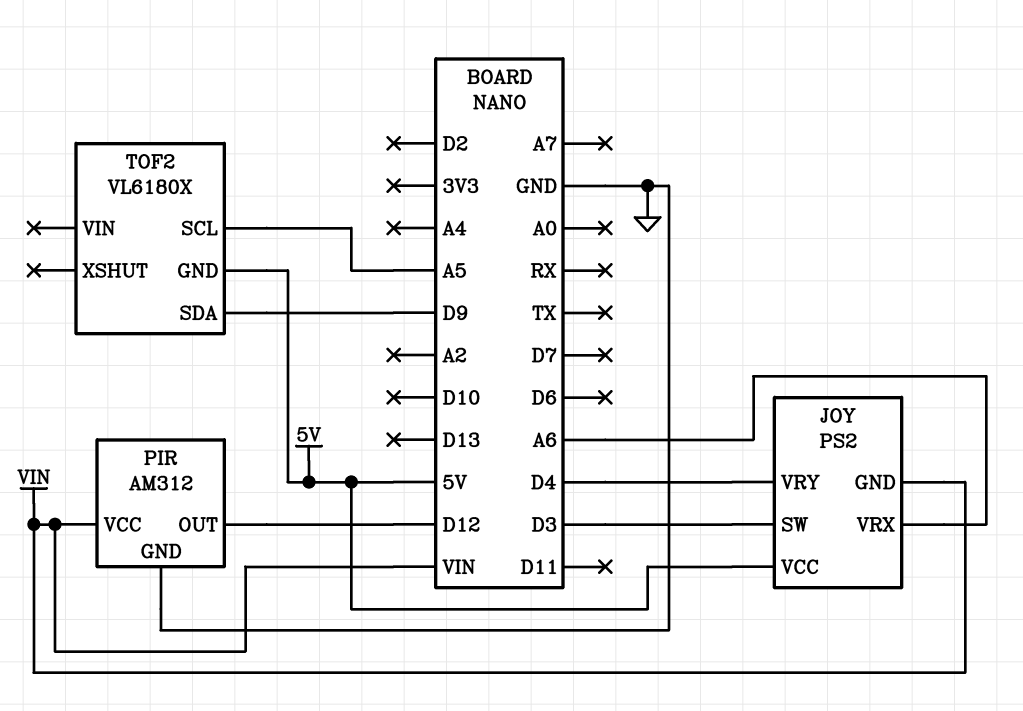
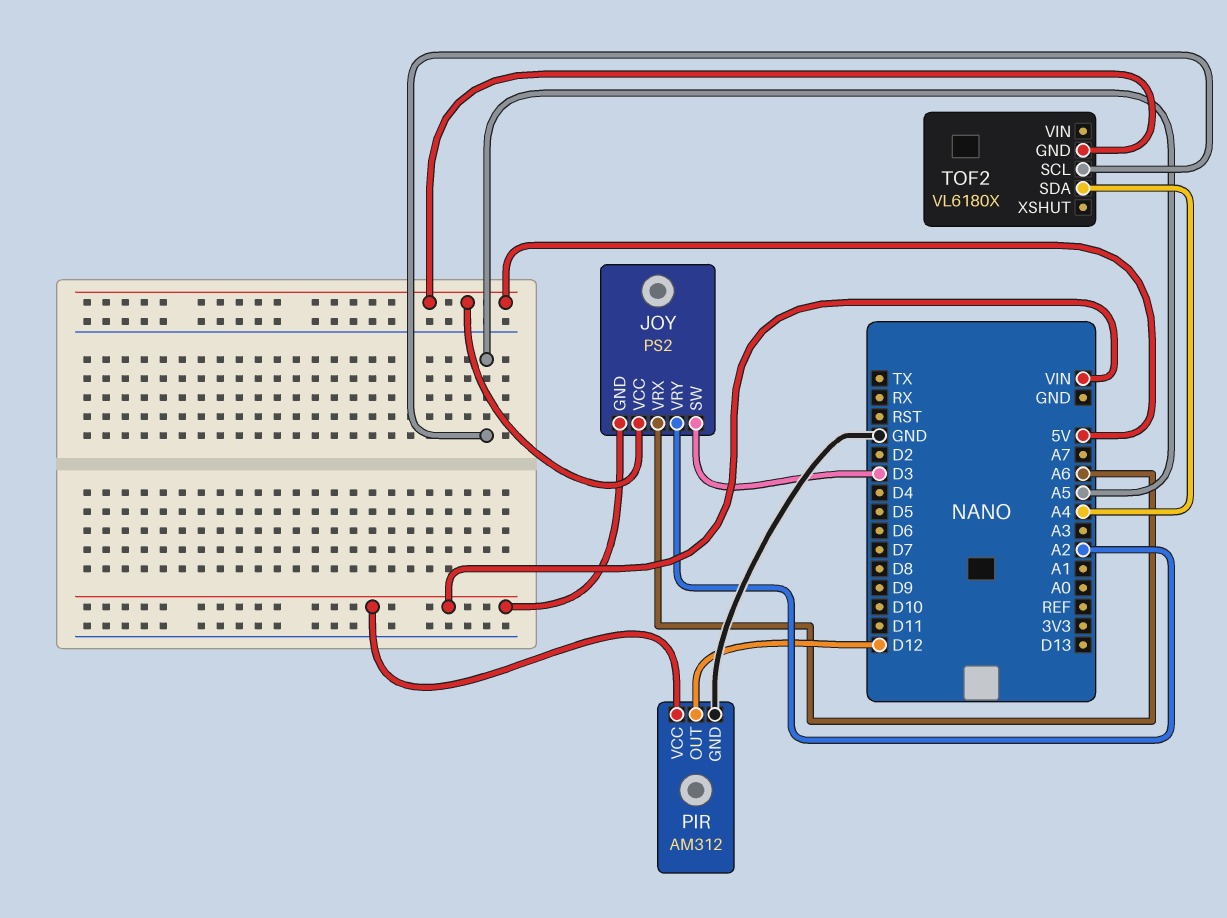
JOY pin VRY: D4 -> A2
TOF2 pin SDA: D9 -> A4

